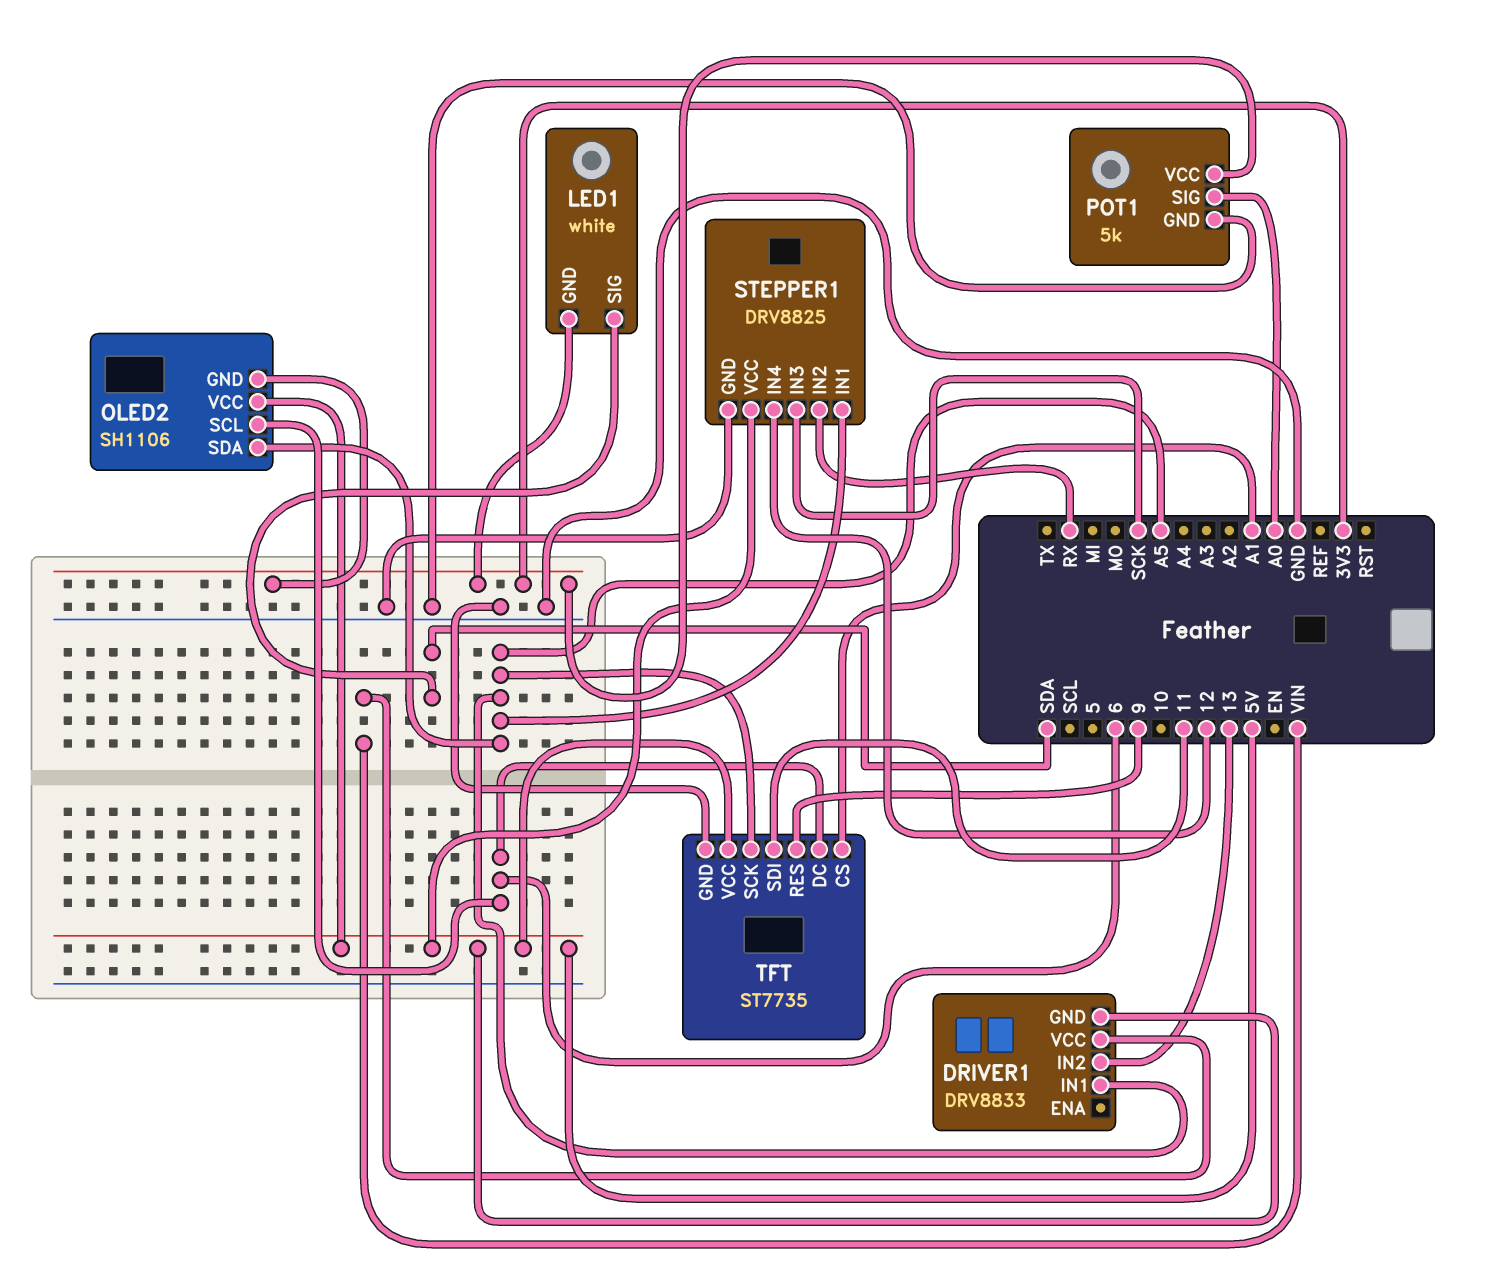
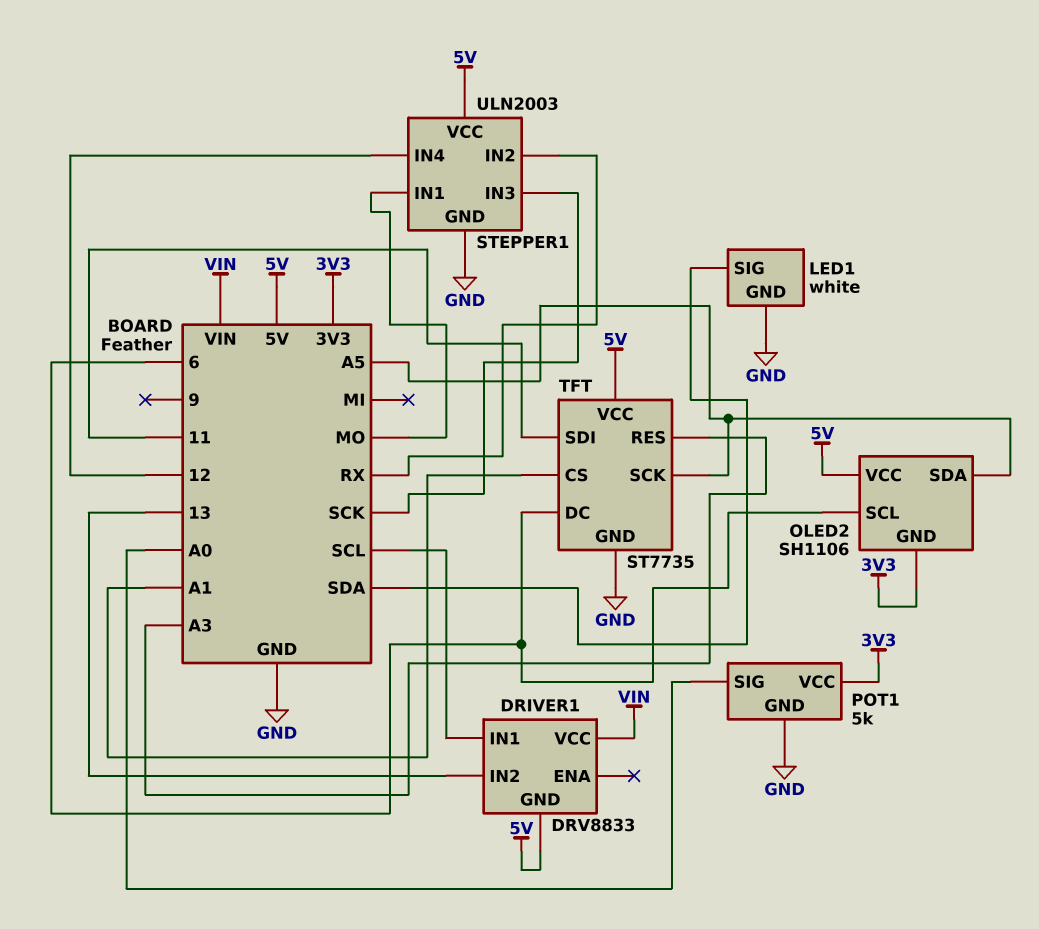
DRIVER1 pin IN1: A5 -> SCL
LED1 pin GND: 3V3 -> GND
STEPPER1: DRV8825 -> ULN2003
STEPPER1 pin IN1: A5 -> MO
TFT pin RES: 9 -> A3

